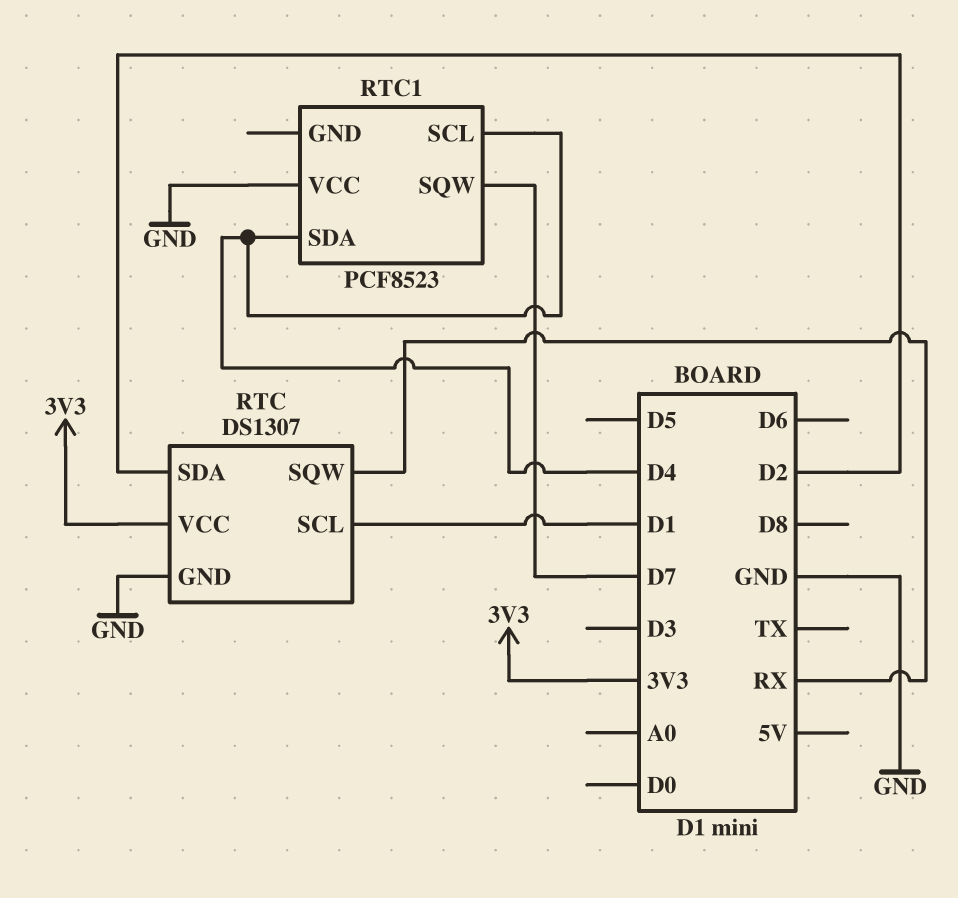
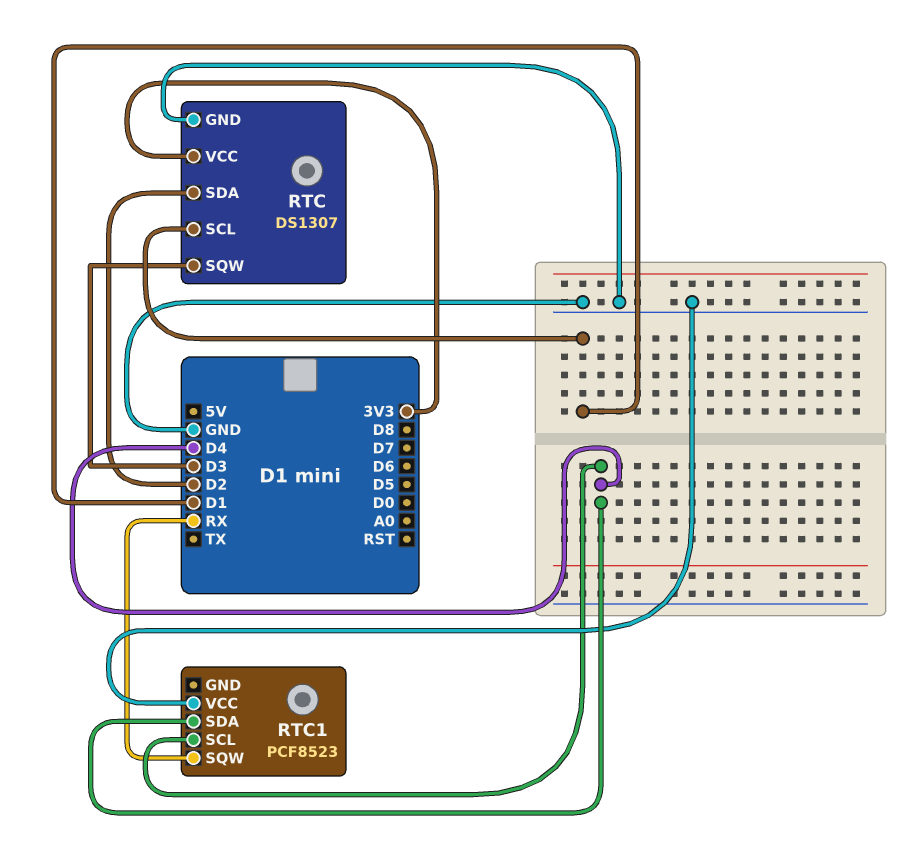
RTC pin SQW: RX -> D3
RTC1 pin SQW: D7 -> RX

